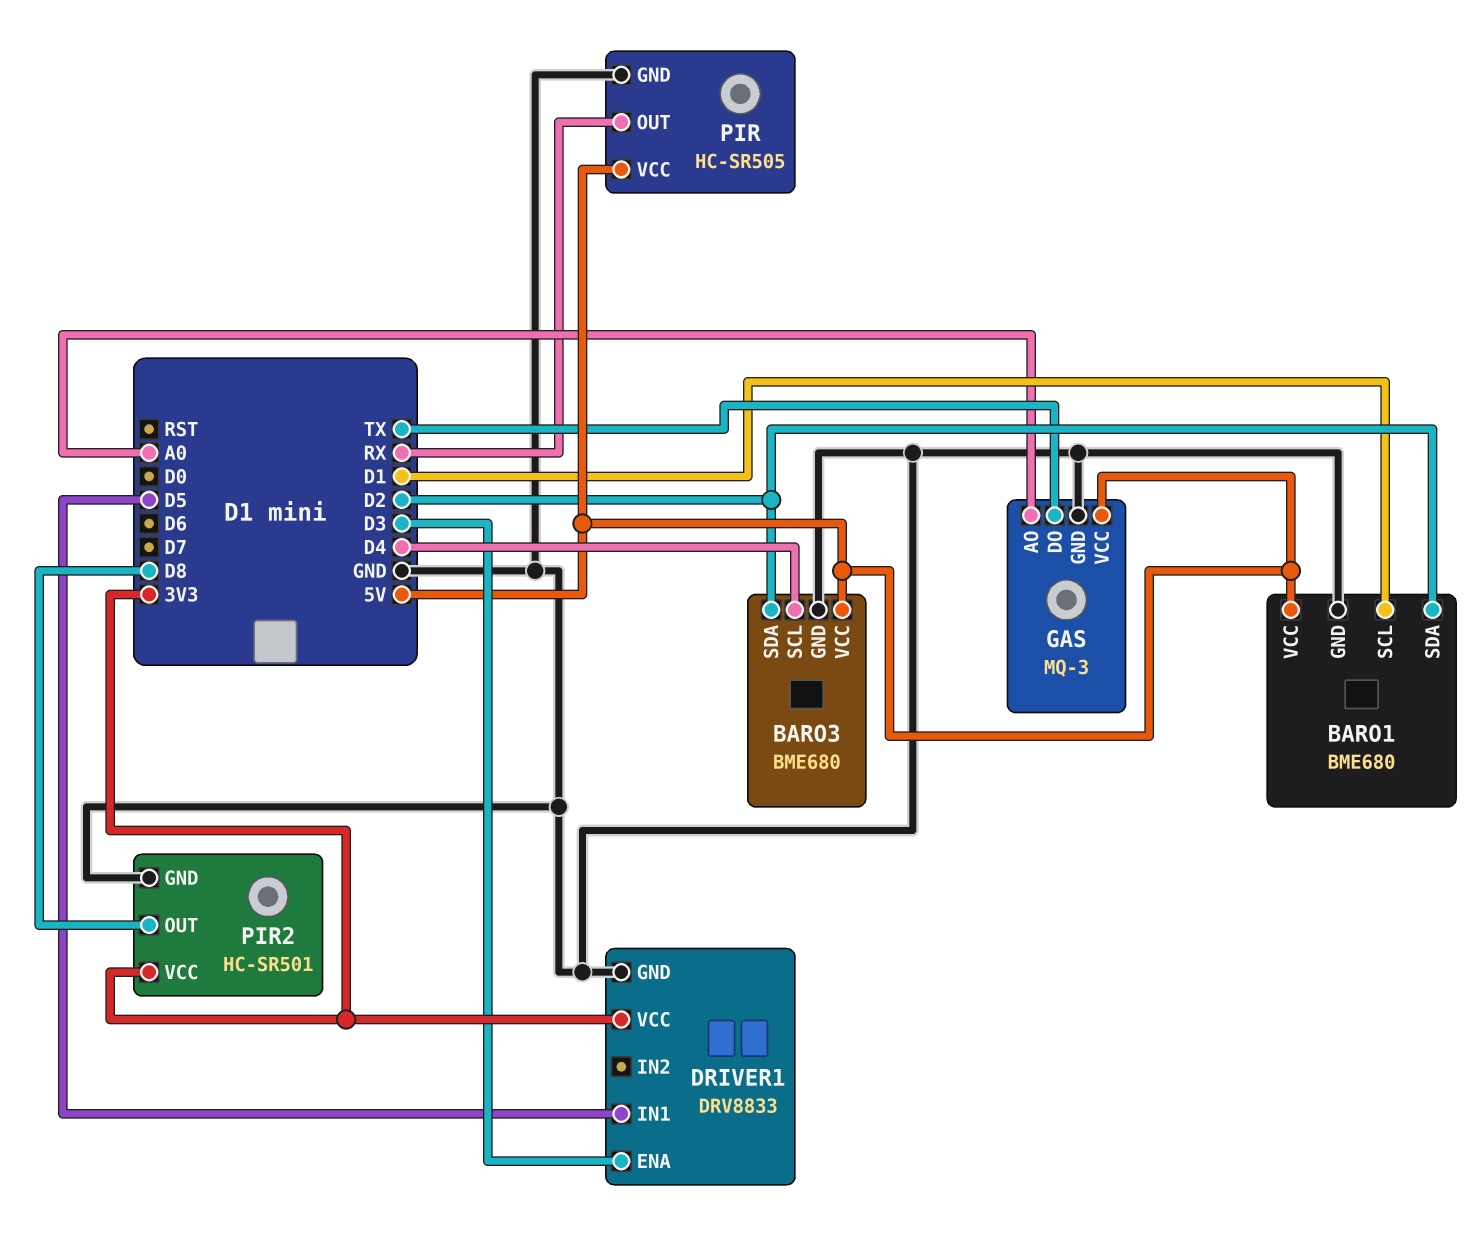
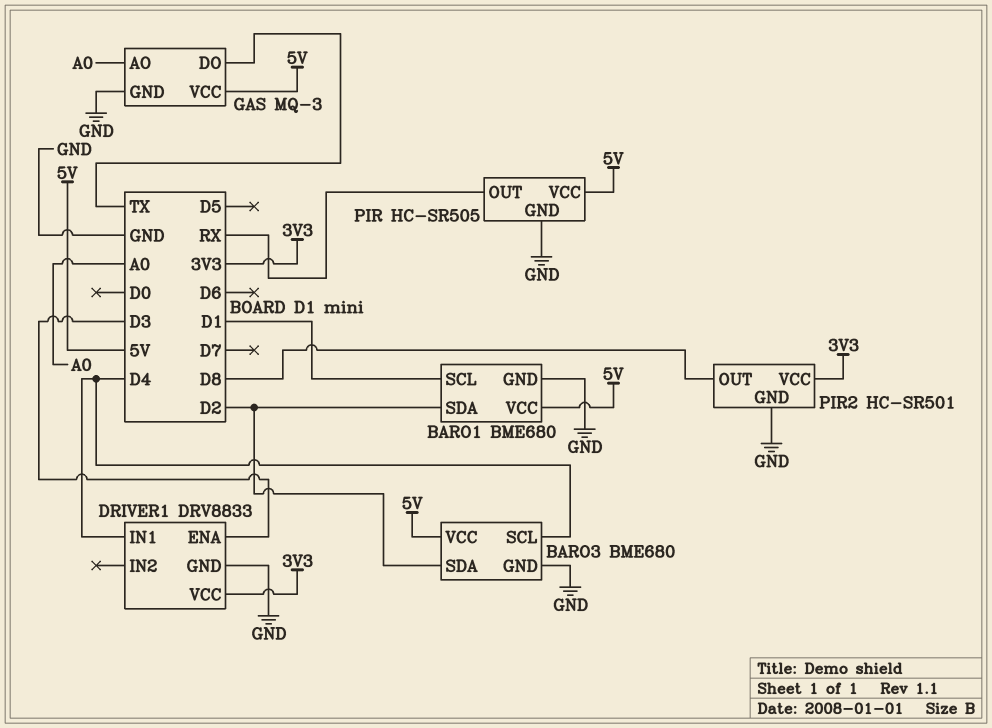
DRIVER1 pin IN1: D5 -> D4

